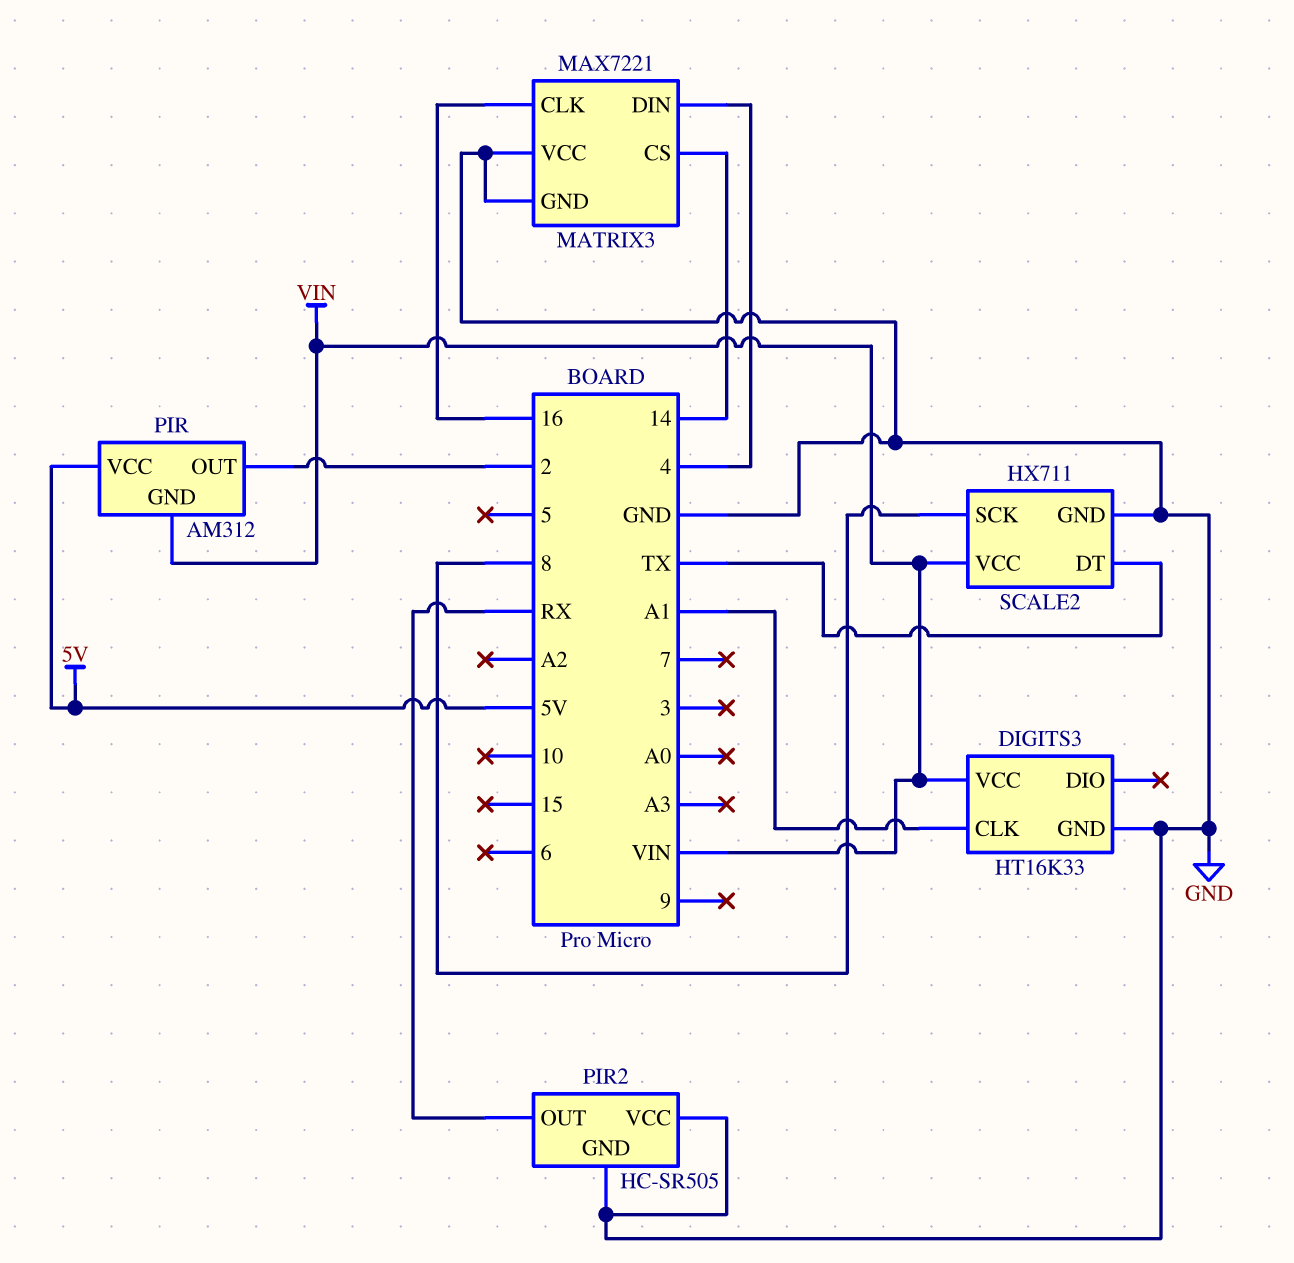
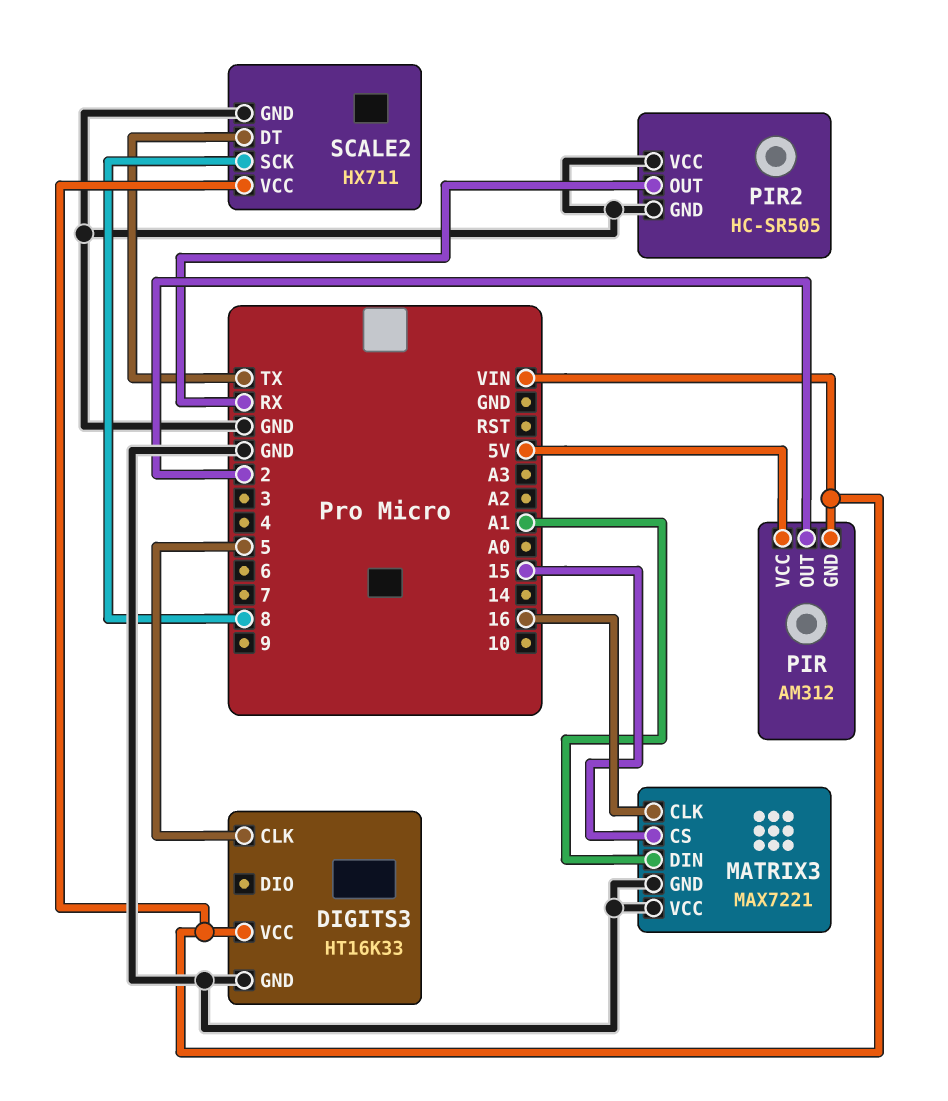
DIGITS3 pin CLK: A1 -> 5
MATRIX3 pin CS: 14 -> 15
MATRIX3 pin DIN: 4 -> A1

